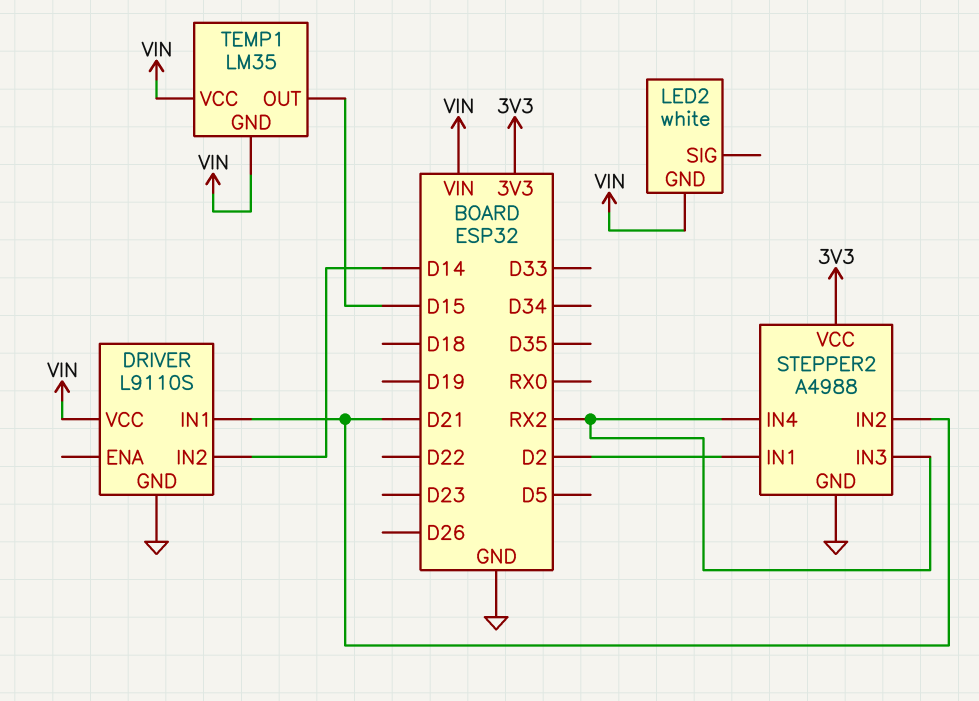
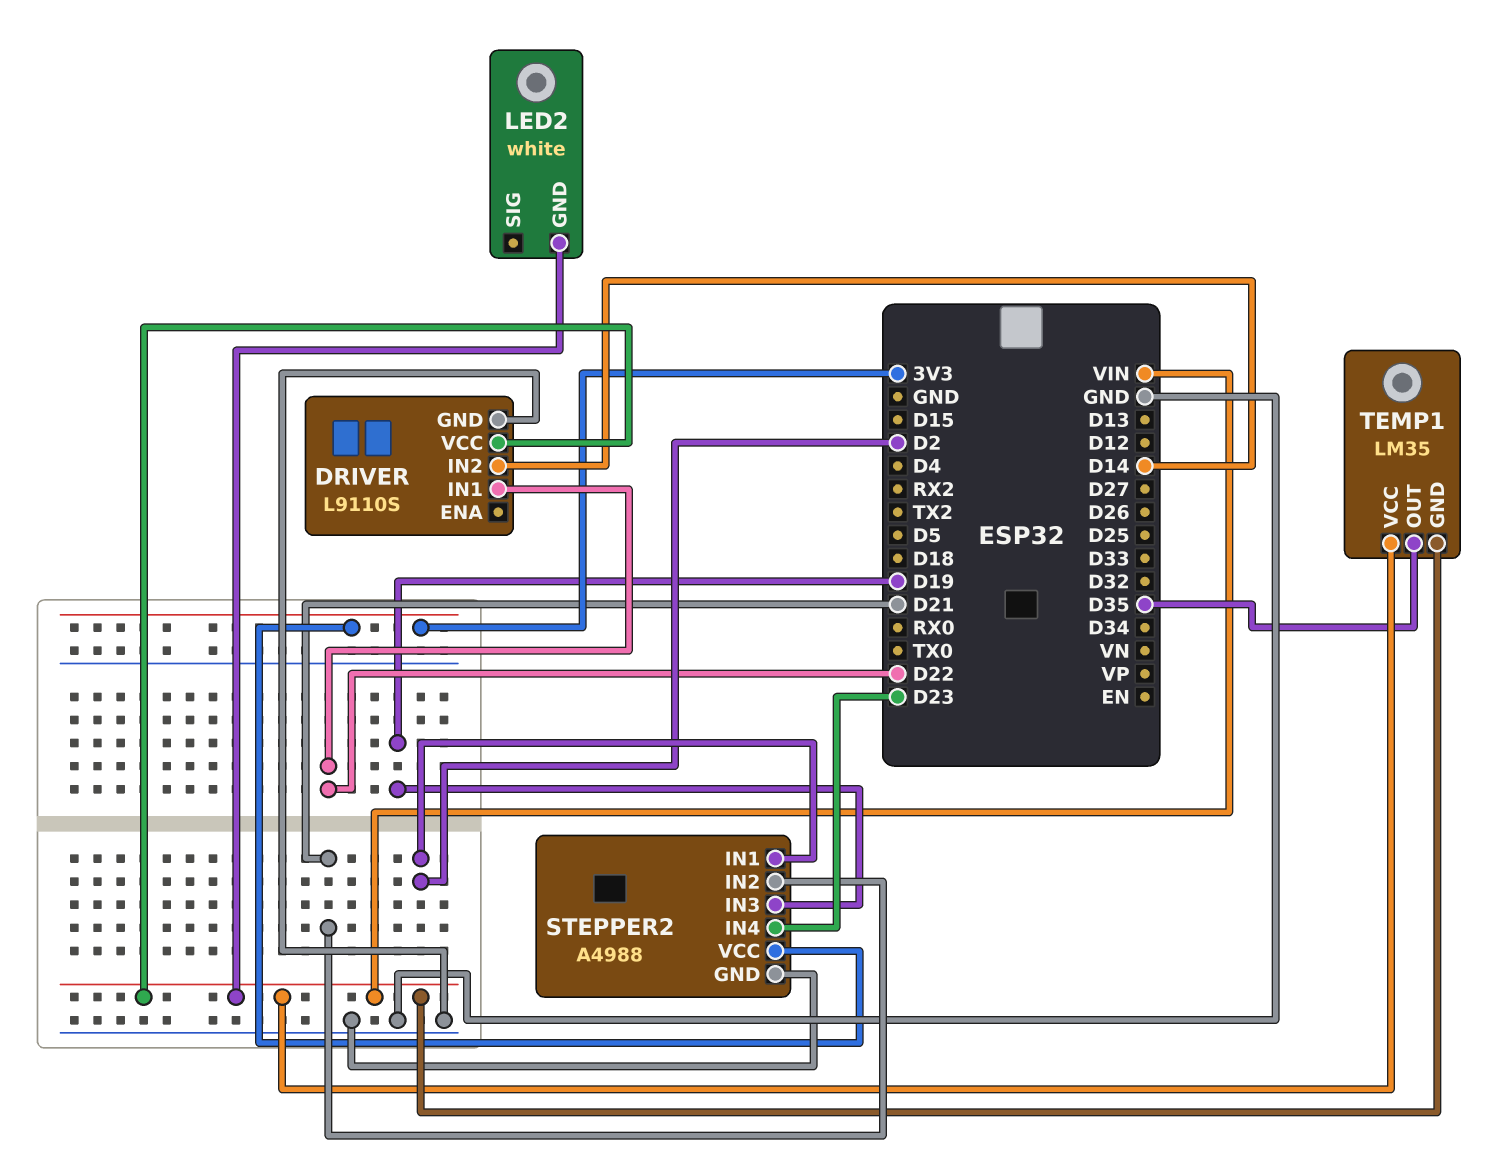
DRIVER pin IN1: D21 -> D22
STEPPER2 pin IN3: RX2 -> D19
STEPPER2 pin IN4: RX2 -> D23
TEMP1 pin OUT: D15 -> D35

